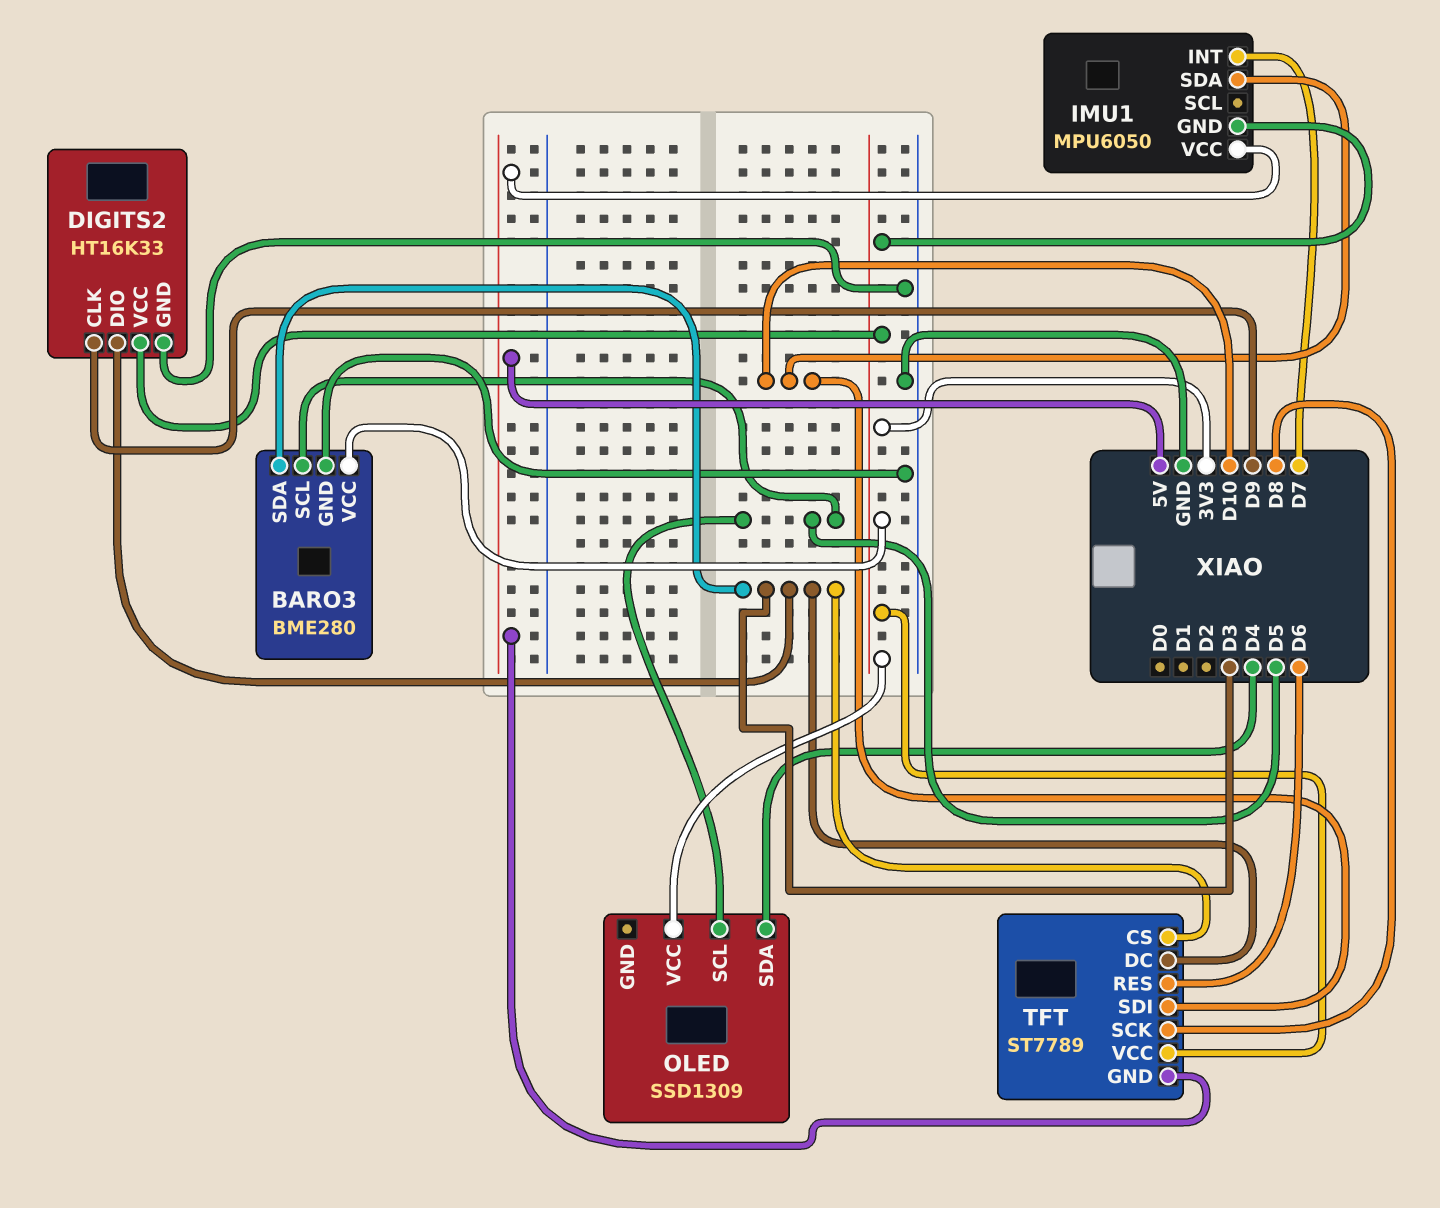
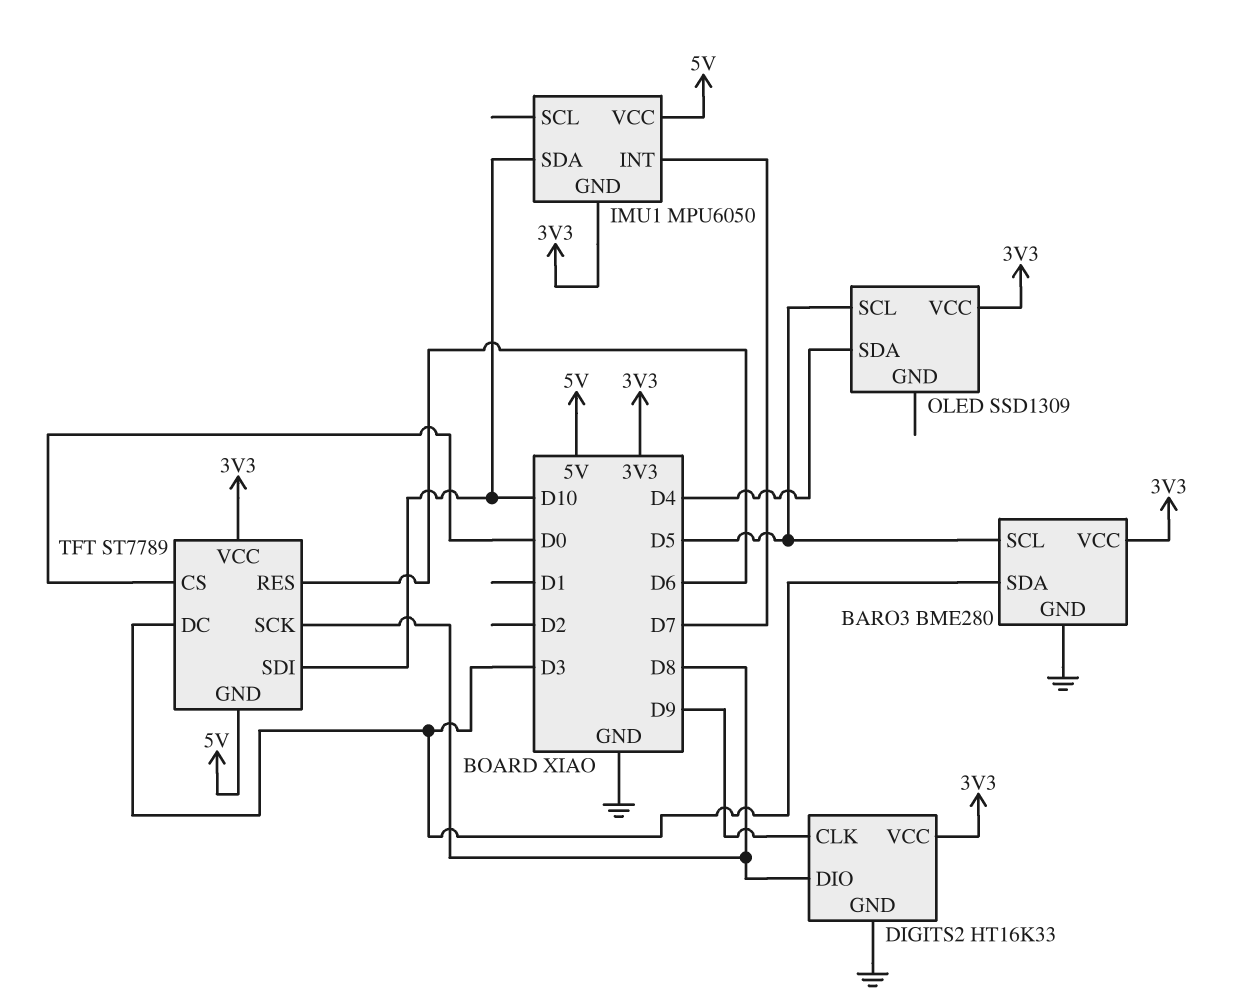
DIGITS2 pin DIO: D3 -> D8
TFT pin CS: D3 -> D0

